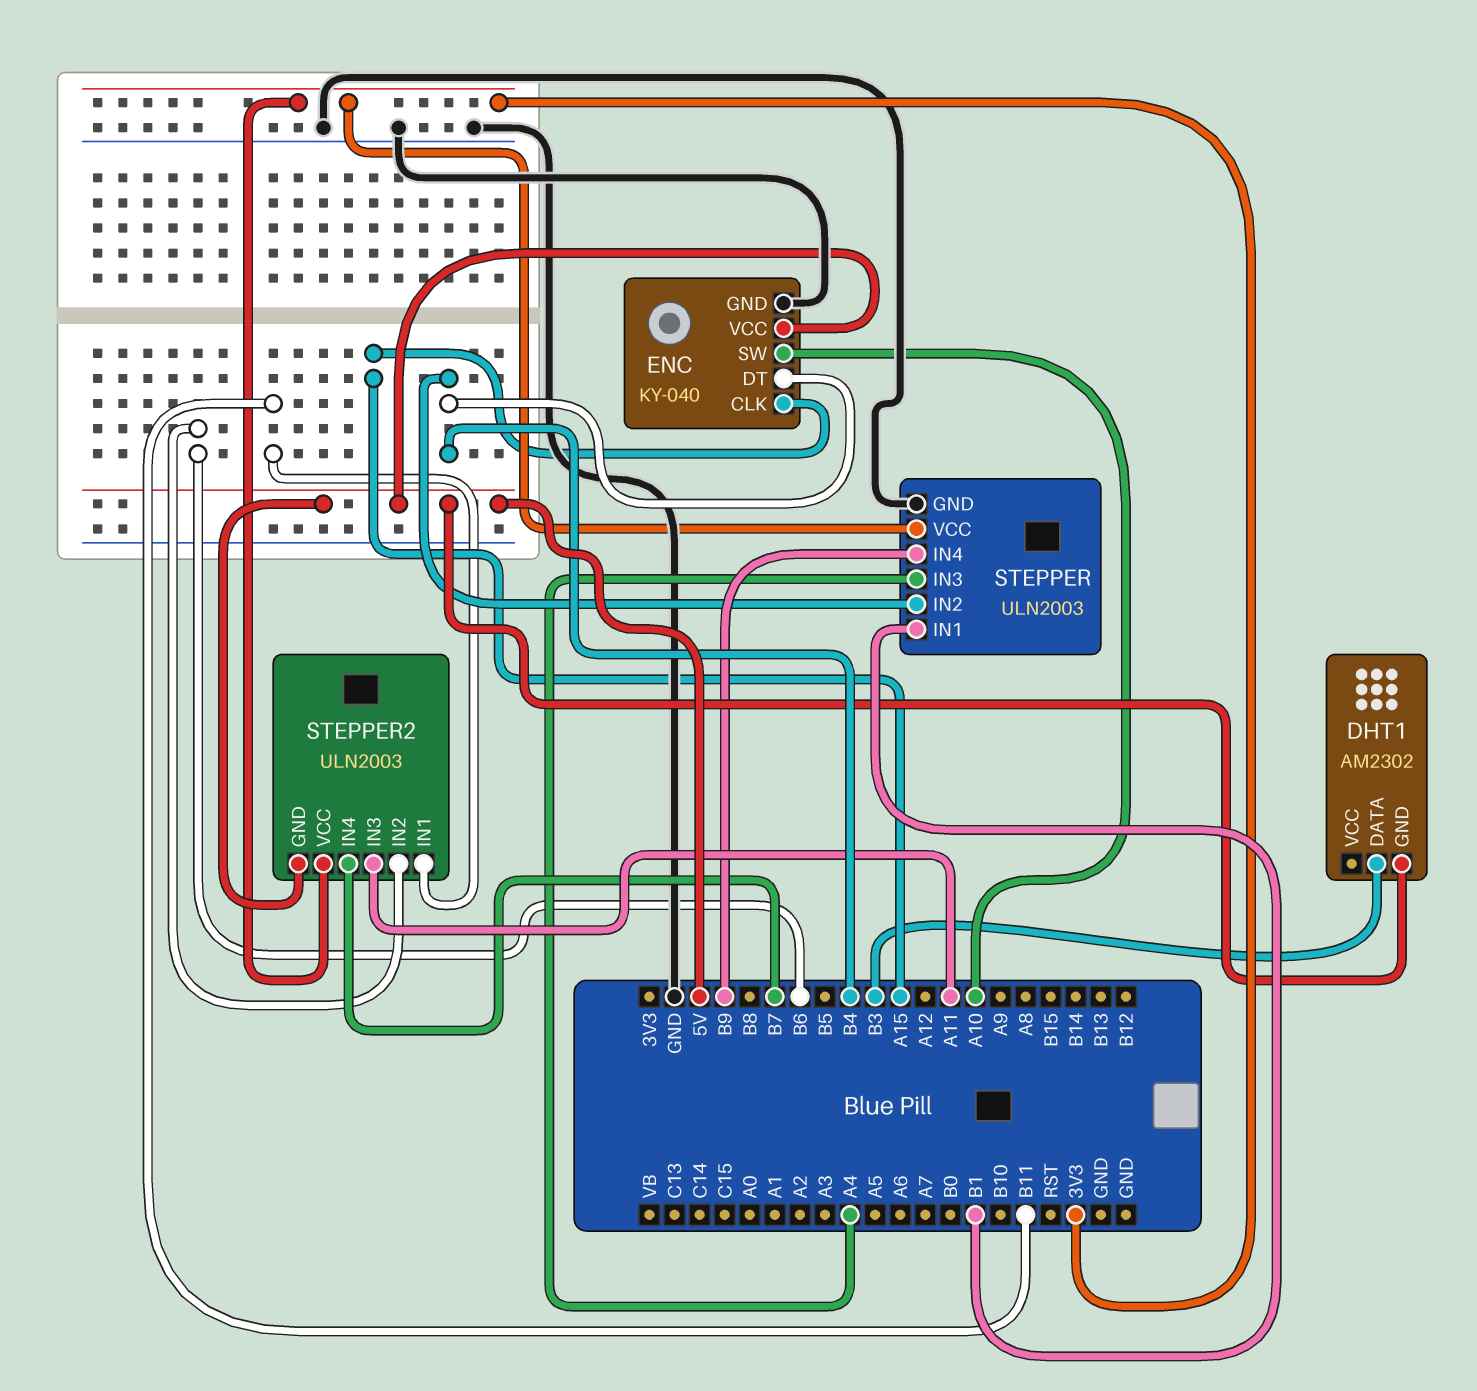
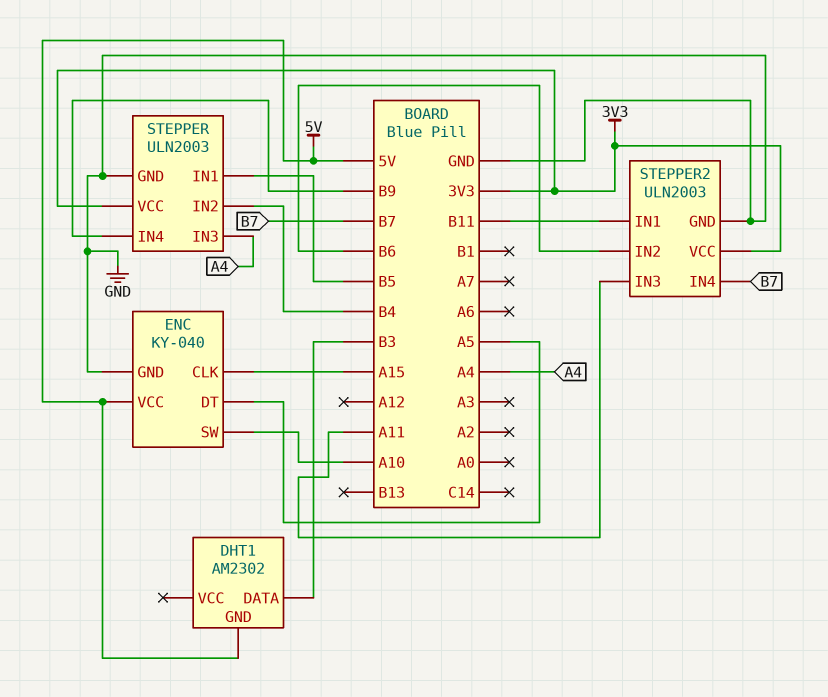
ENC pin DT: B4 -> A5
STEPPER pin IN1: B1 -> B5
STEPPER2 pin GND: 5V -> GND

